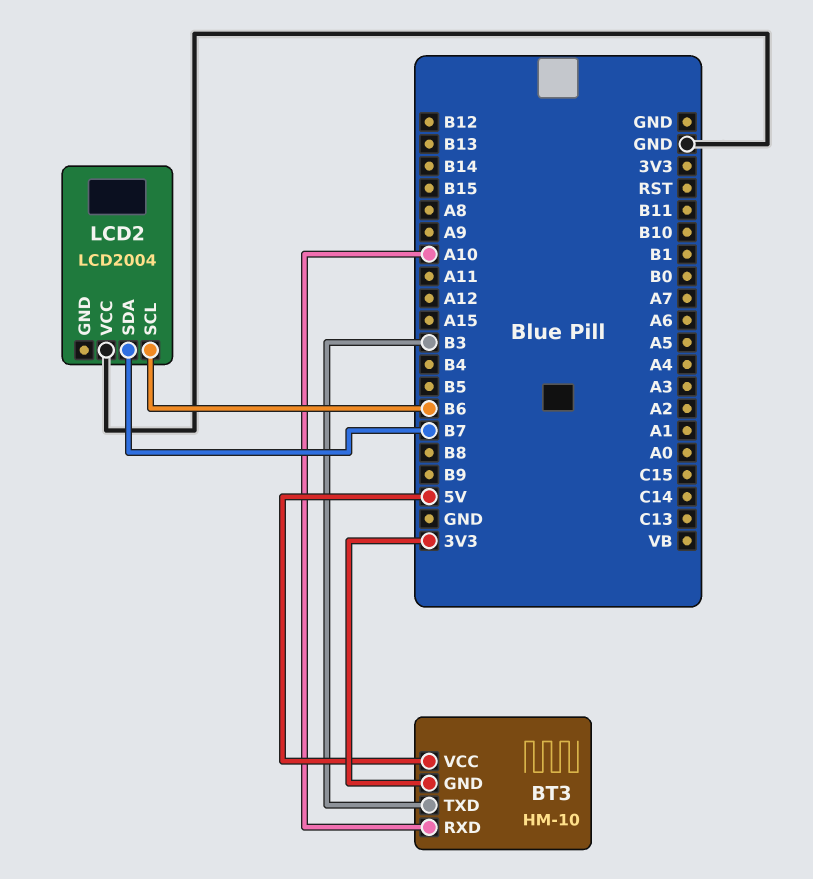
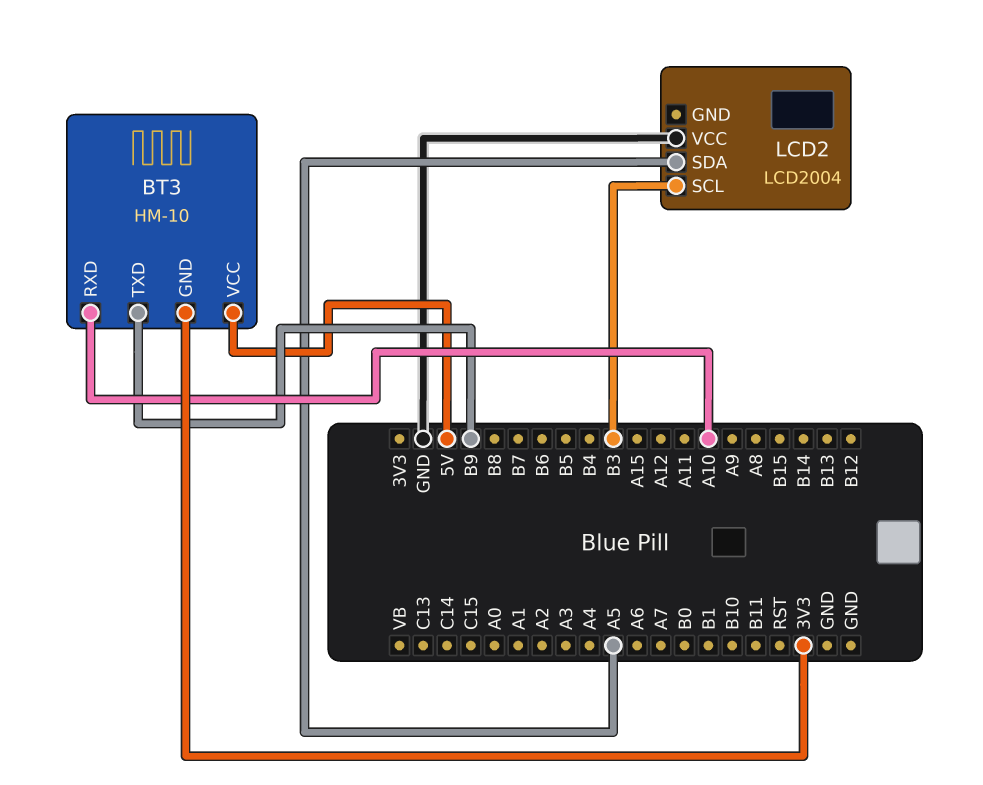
BT3 pin TXD: B3 -> B9
LCD2 pin SCL: B6 -> B3
LCD2 pin SDA: B7 -> A5

